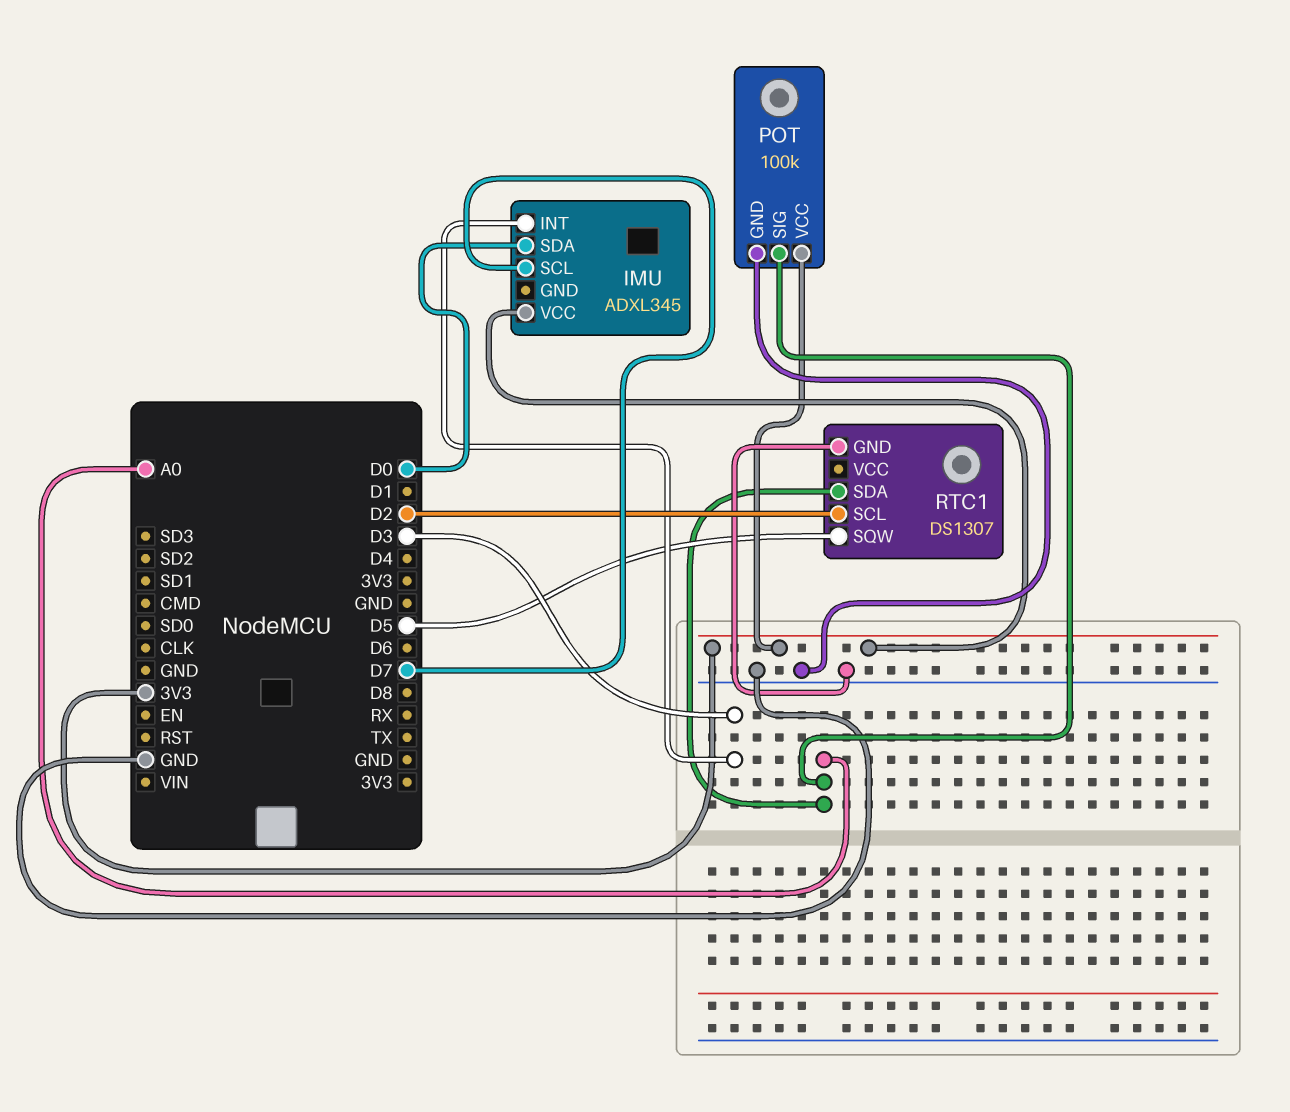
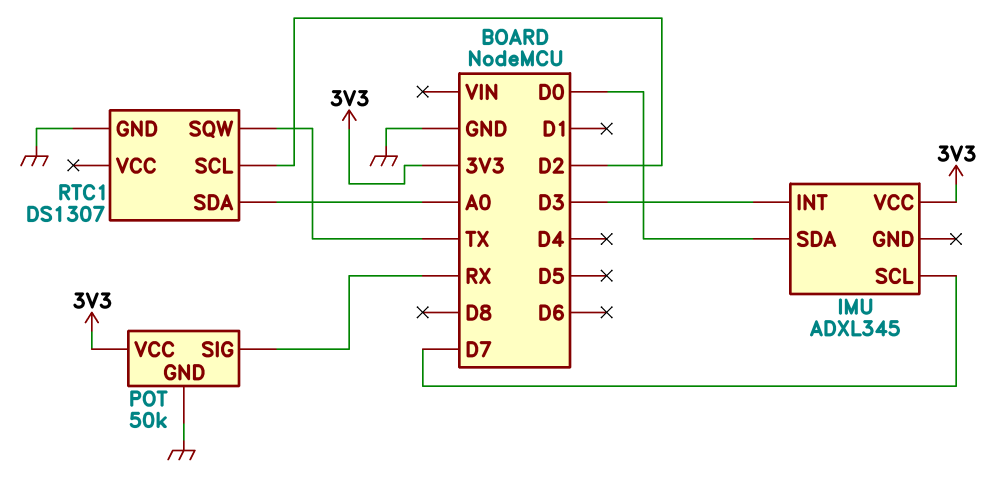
POT: 100k -> 50k
POT pin SIG: A0 -> RX
RTC1 pin SQW: D5 -> TX

